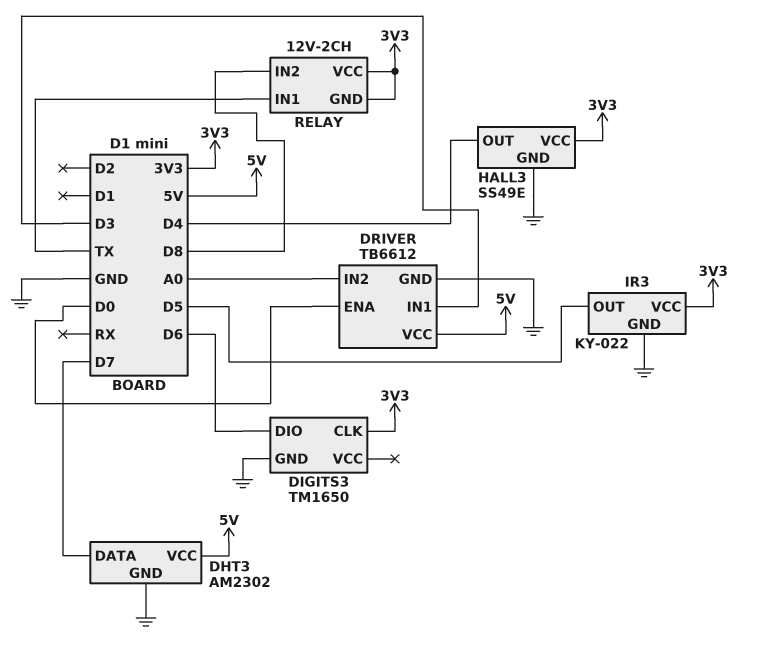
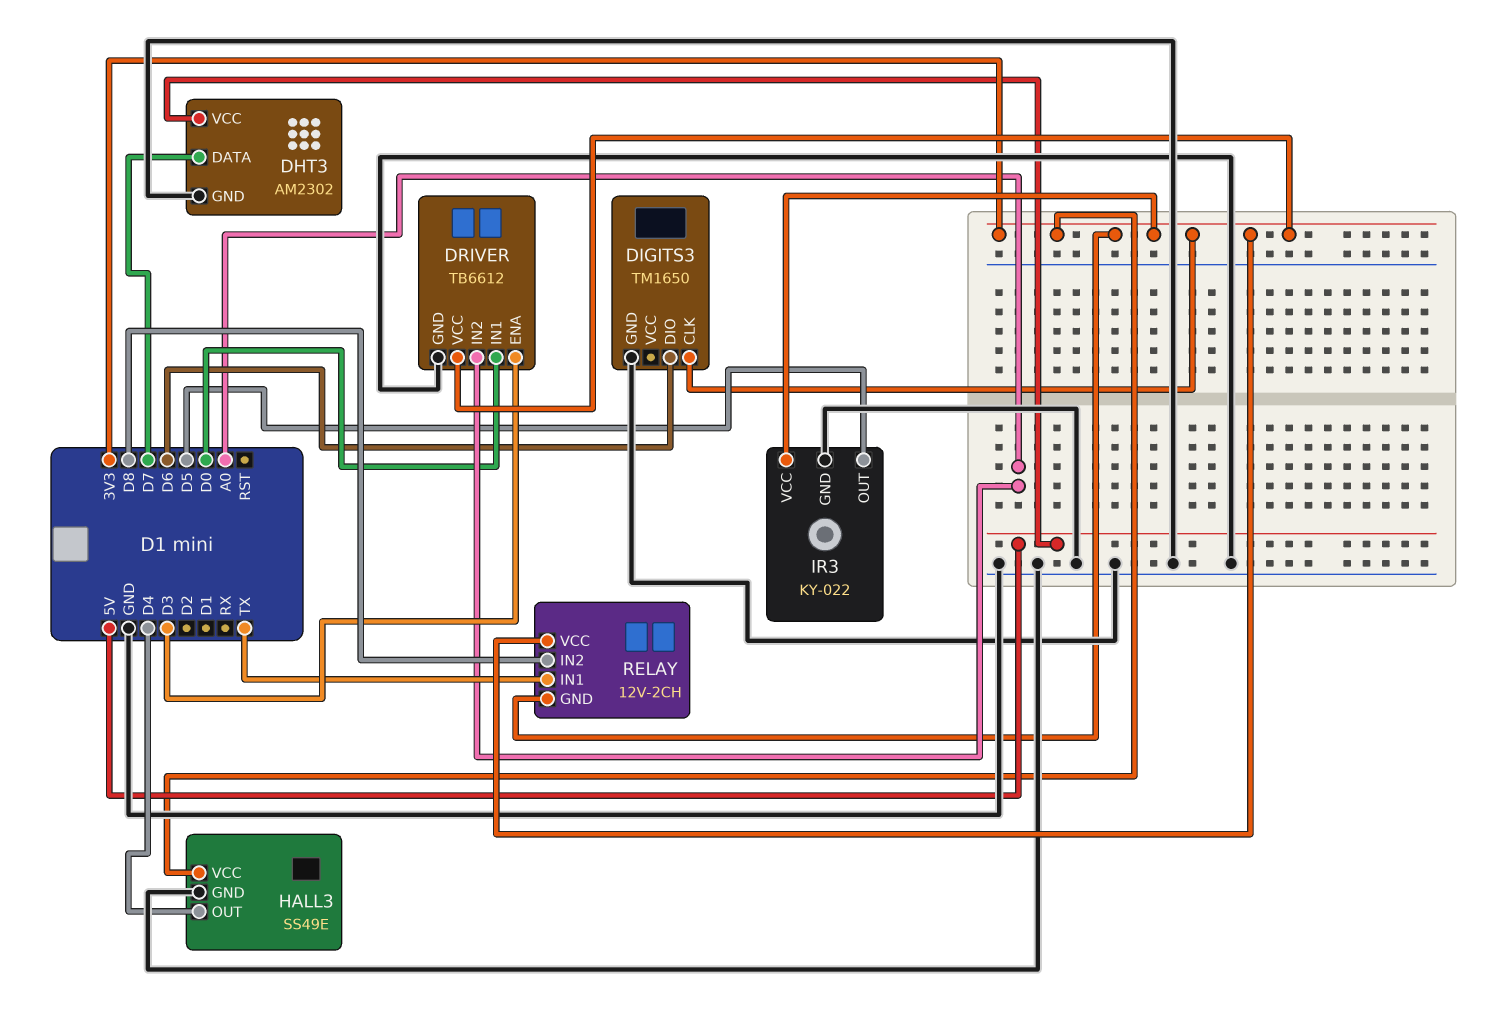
DRIVER pin ENA: D0 -> D3
DRIVER pin IN1: D3 -> D0
DRIVER pin VCC: 5V -> 3V3

